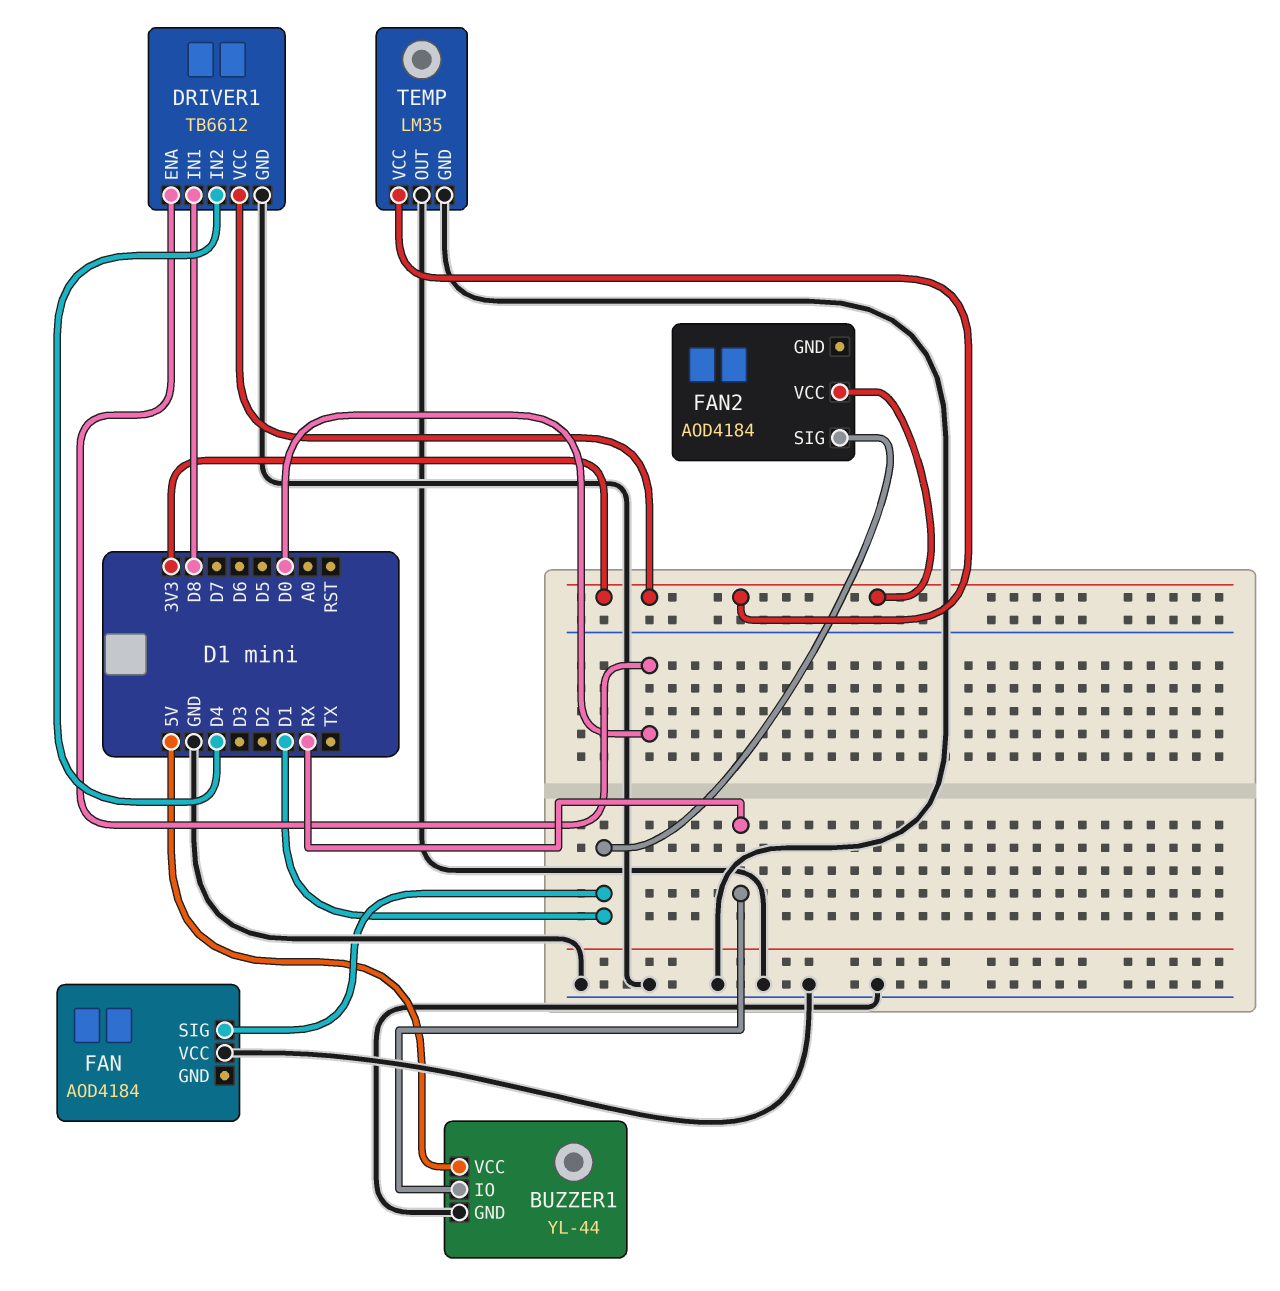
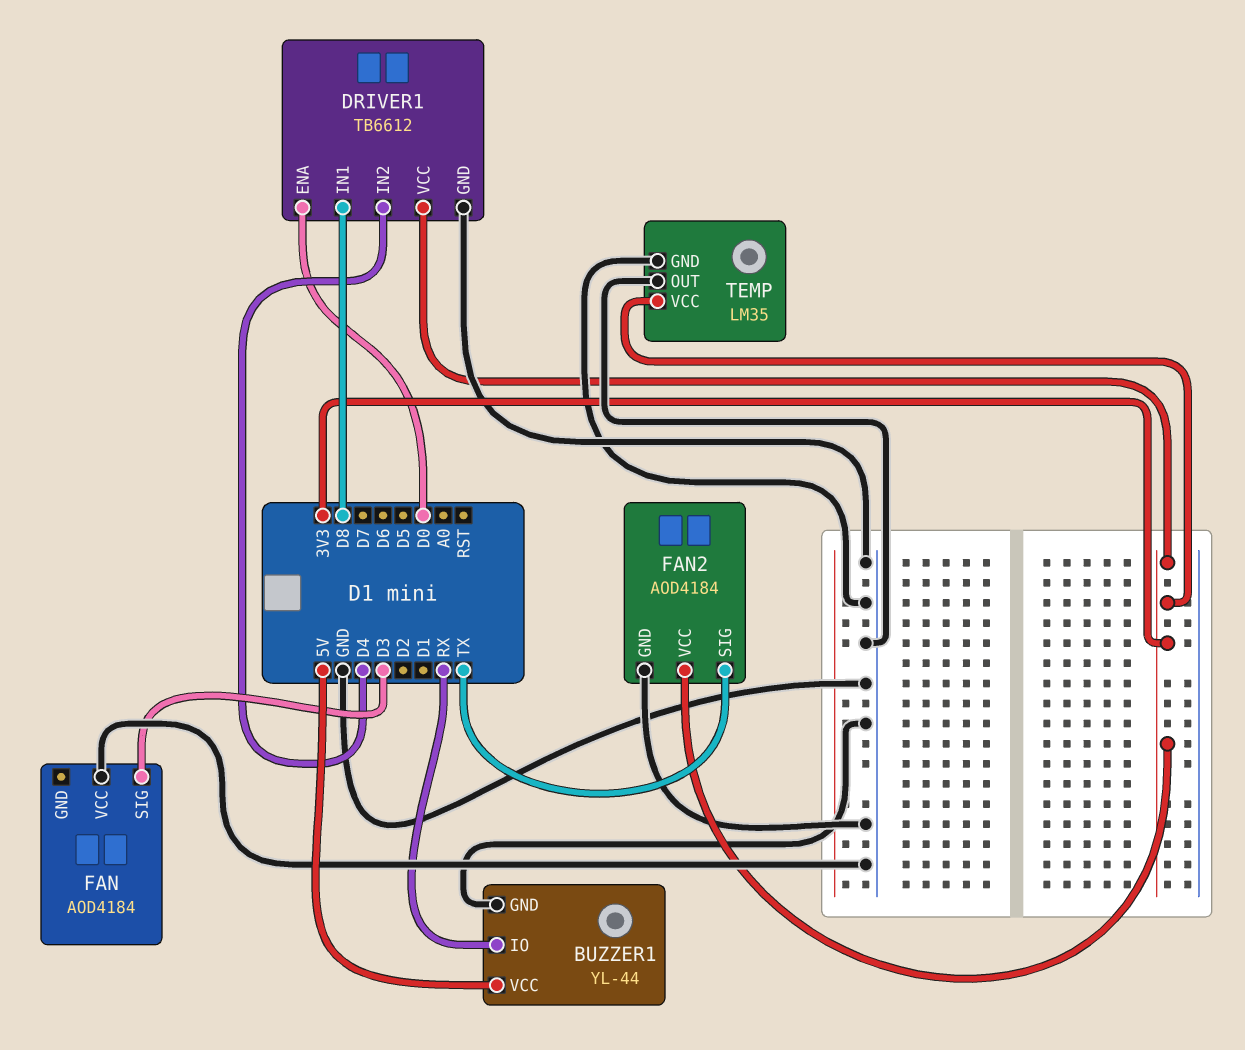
FAN pin SIG: D1 -> D3
FAN2 pin GND: none -> GND
FAN2 pin SIG: D1 -> TX

